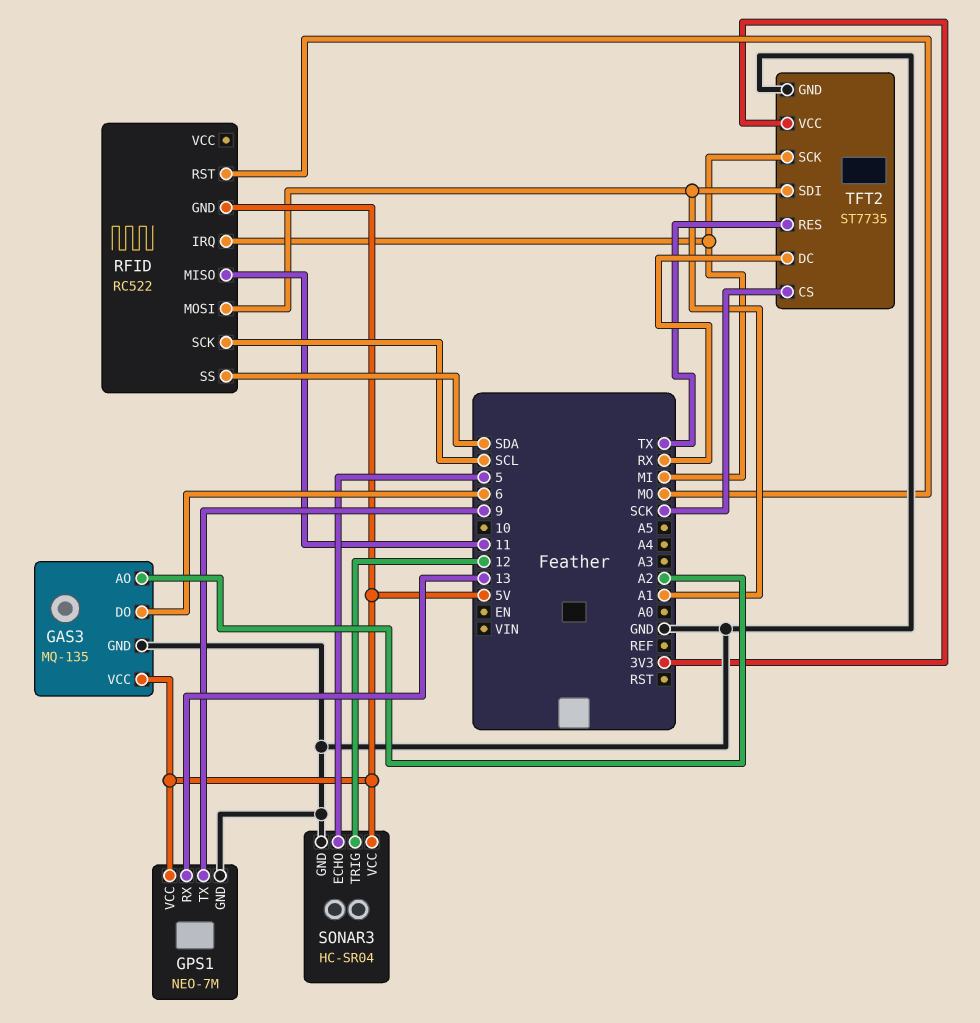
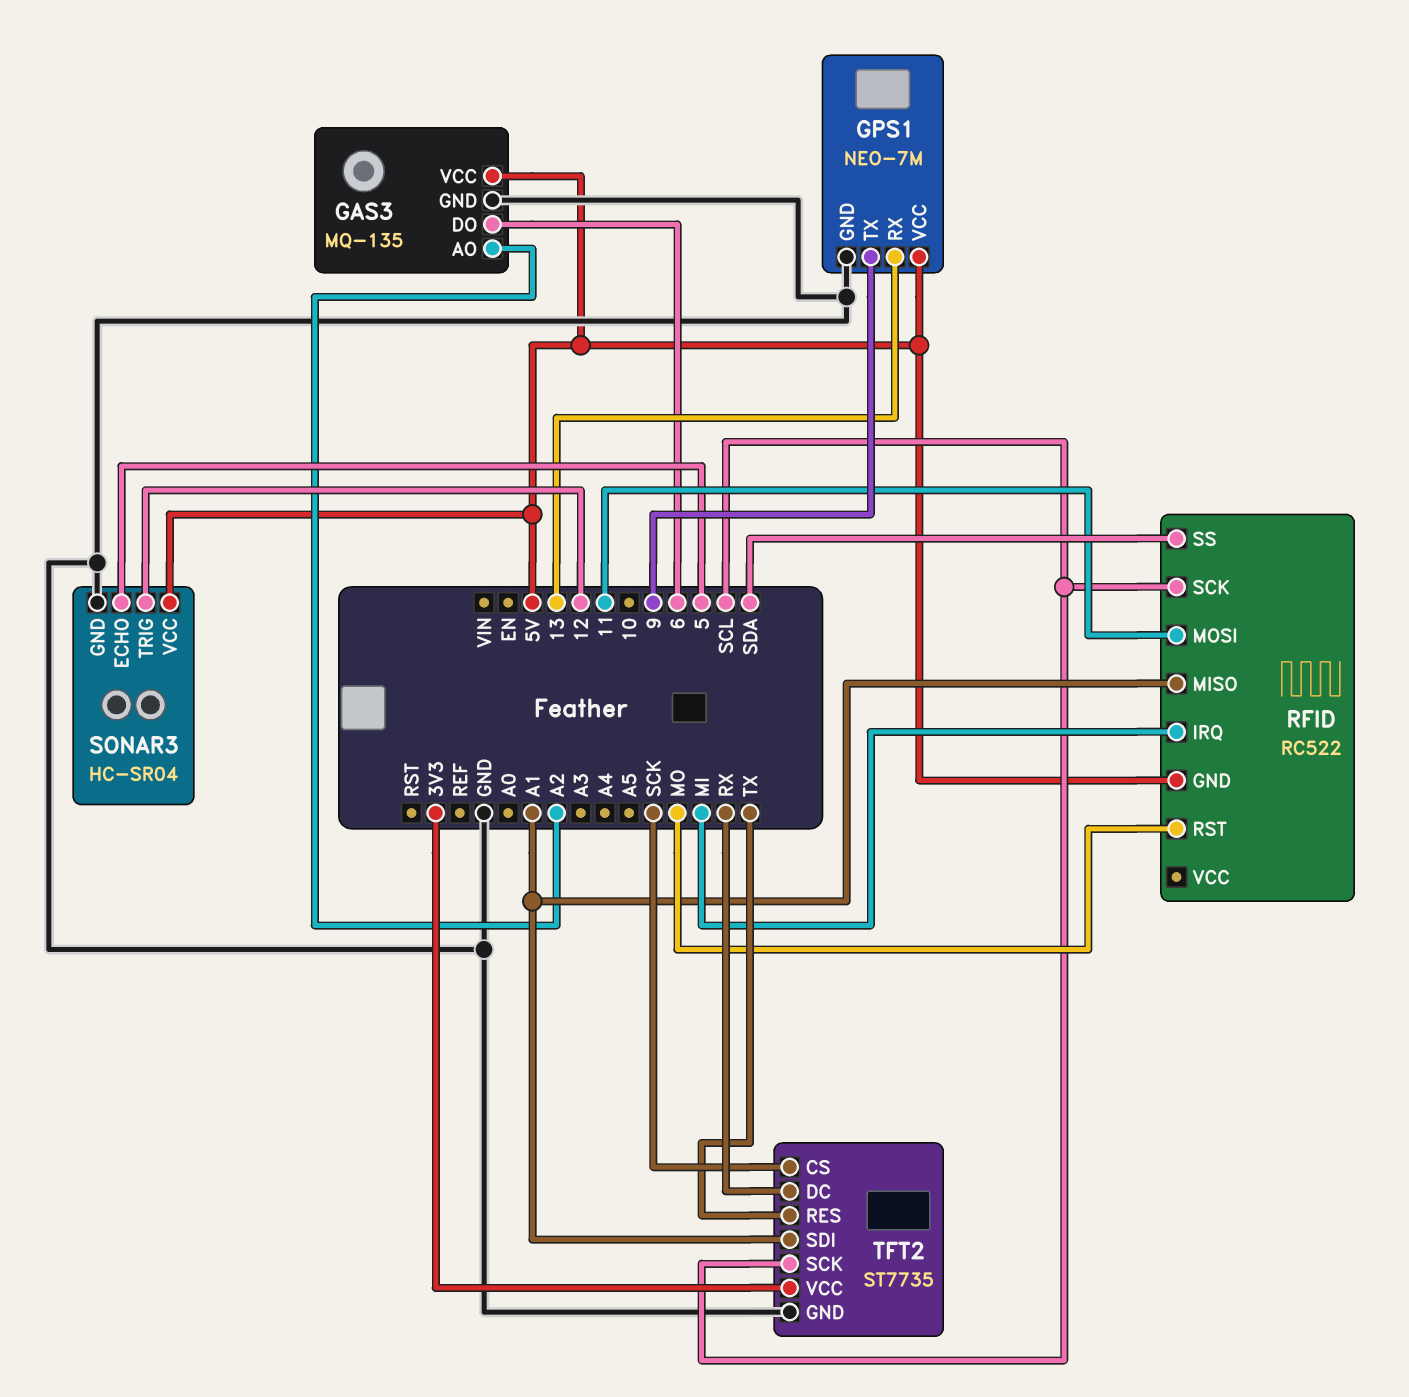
RFID pin MISO: 11 -> A1
RFID pin MOSI: A1 -> 11
TFT2 pin SCK: MI -> SCL

